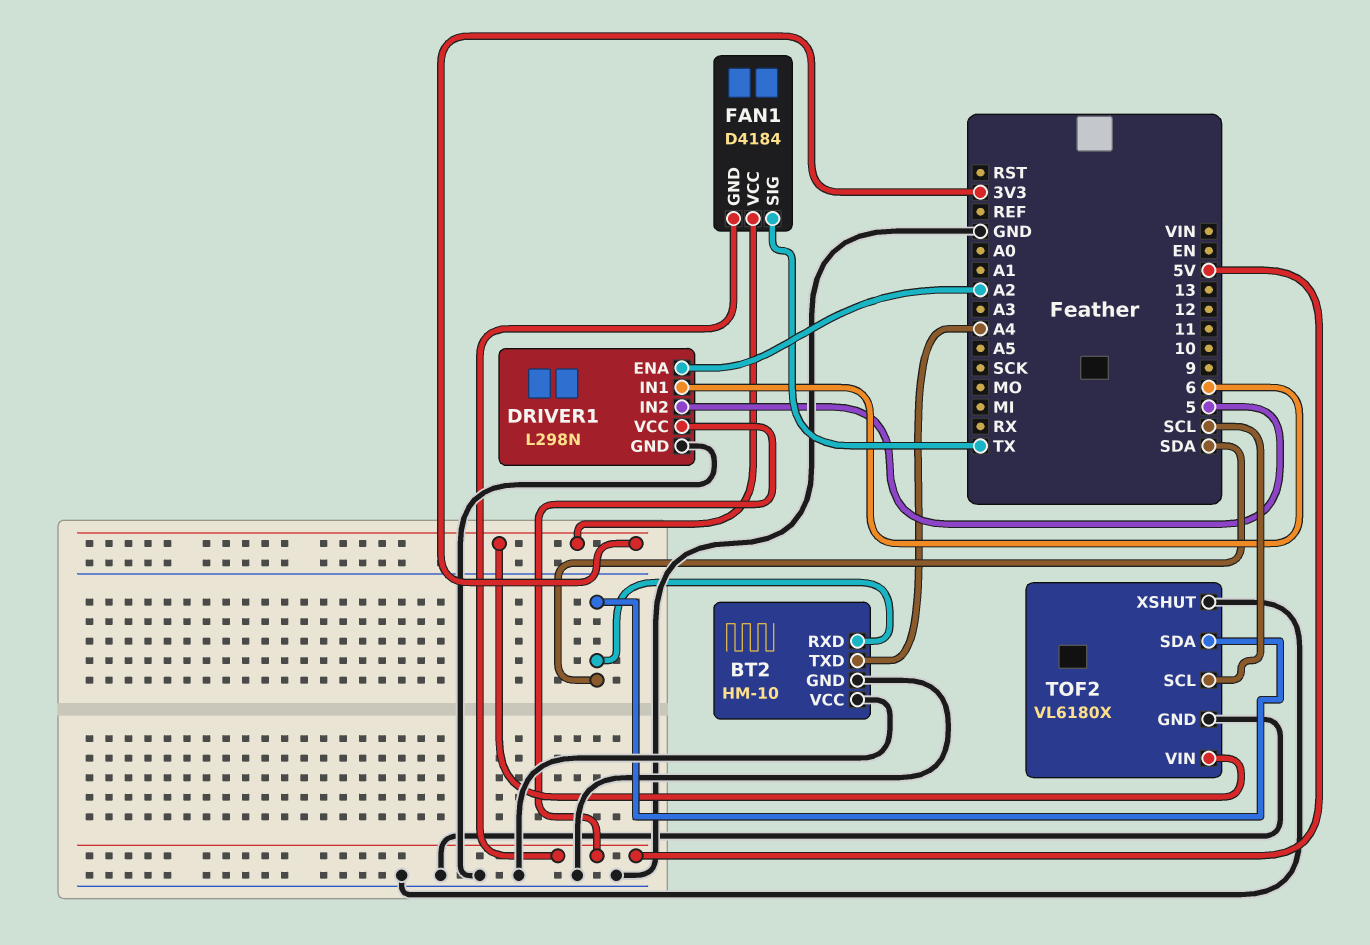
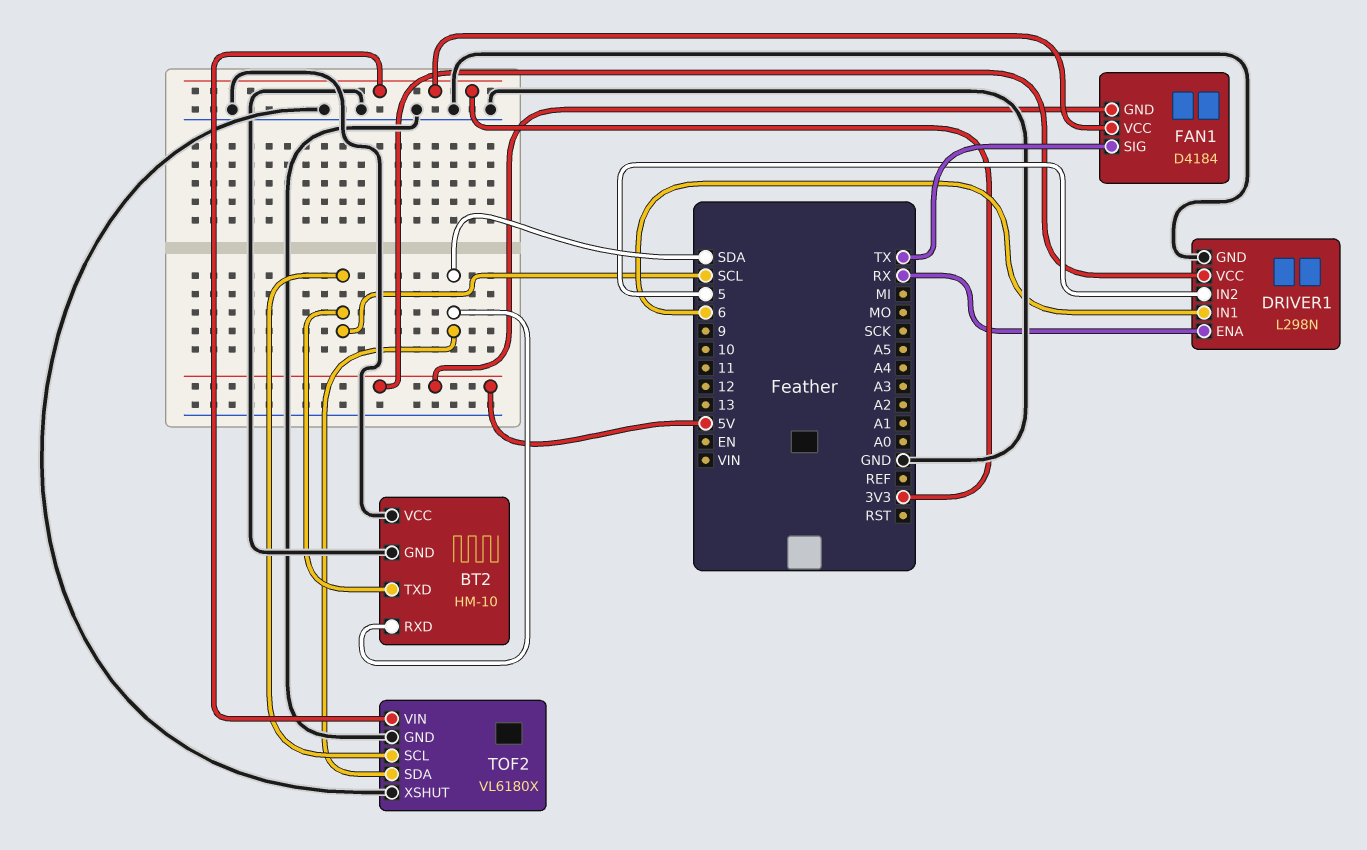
BT2 pin TXD: A4 -> SCL
DRIVER1 pin ENA: A2 -> RX

